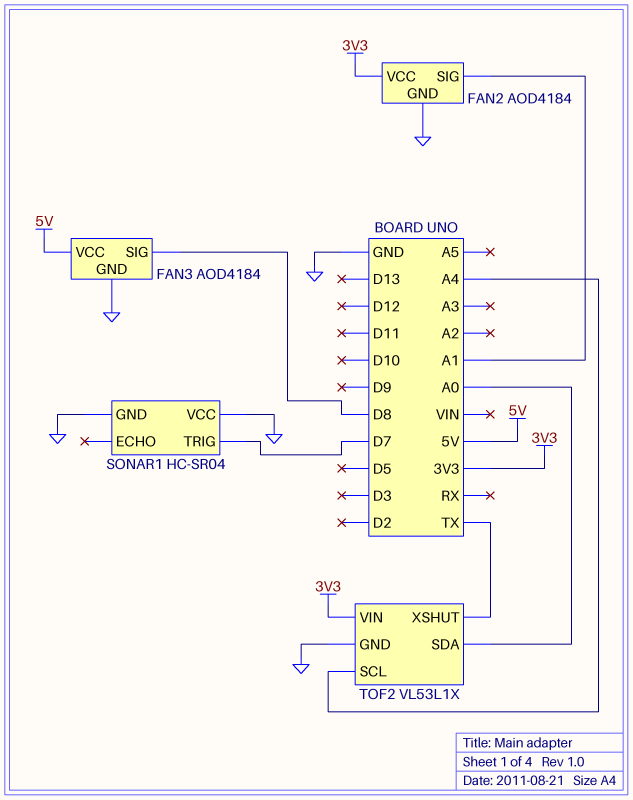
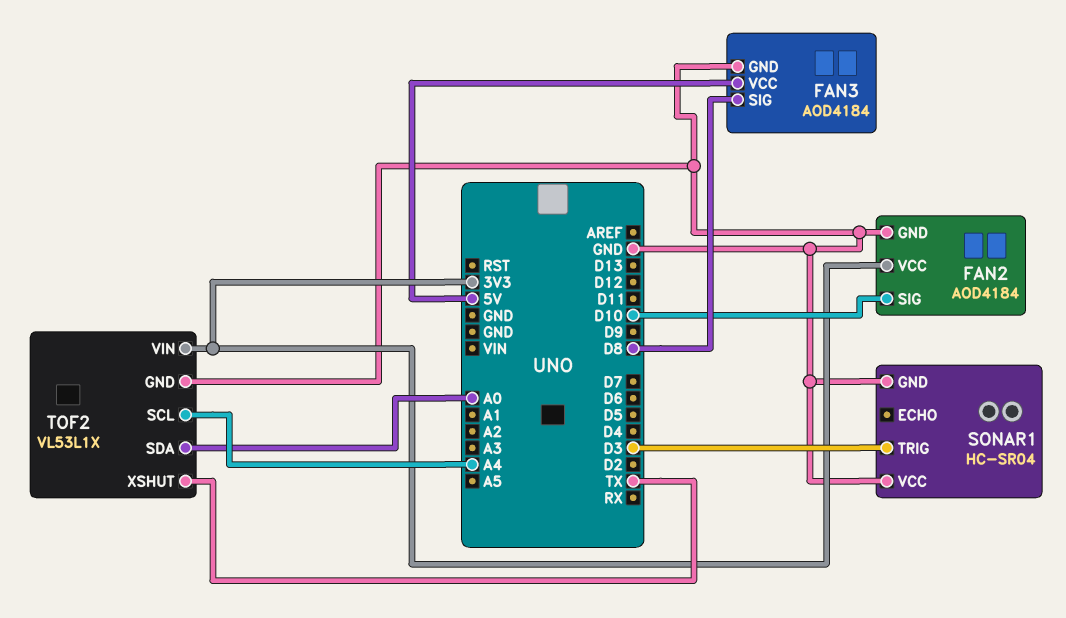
FAN2 pin SIG: A1 -> D10
SONAR1 pin TRIG: D7 -> D3

